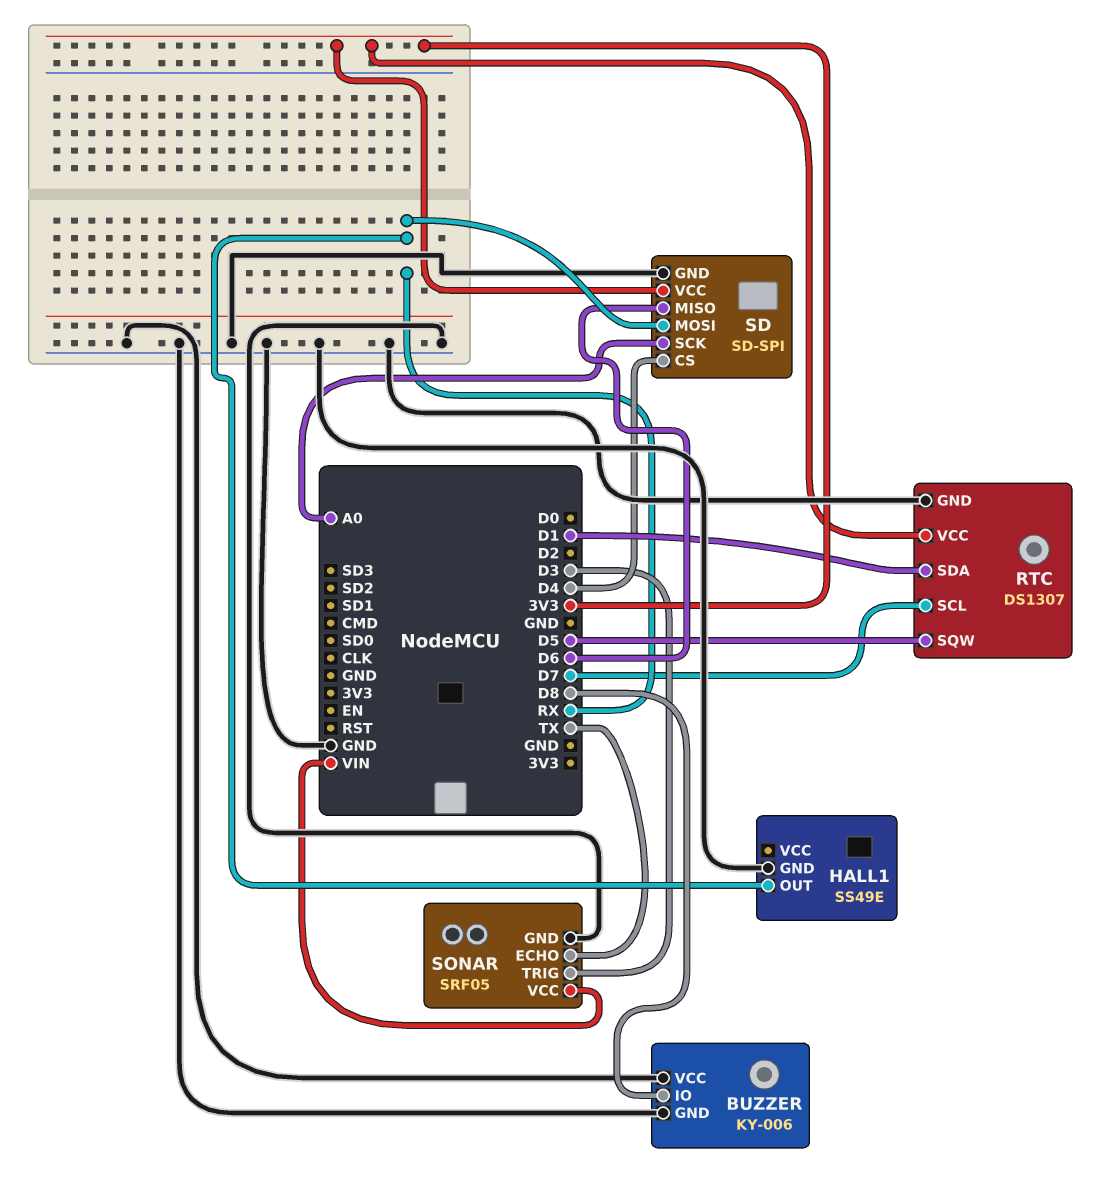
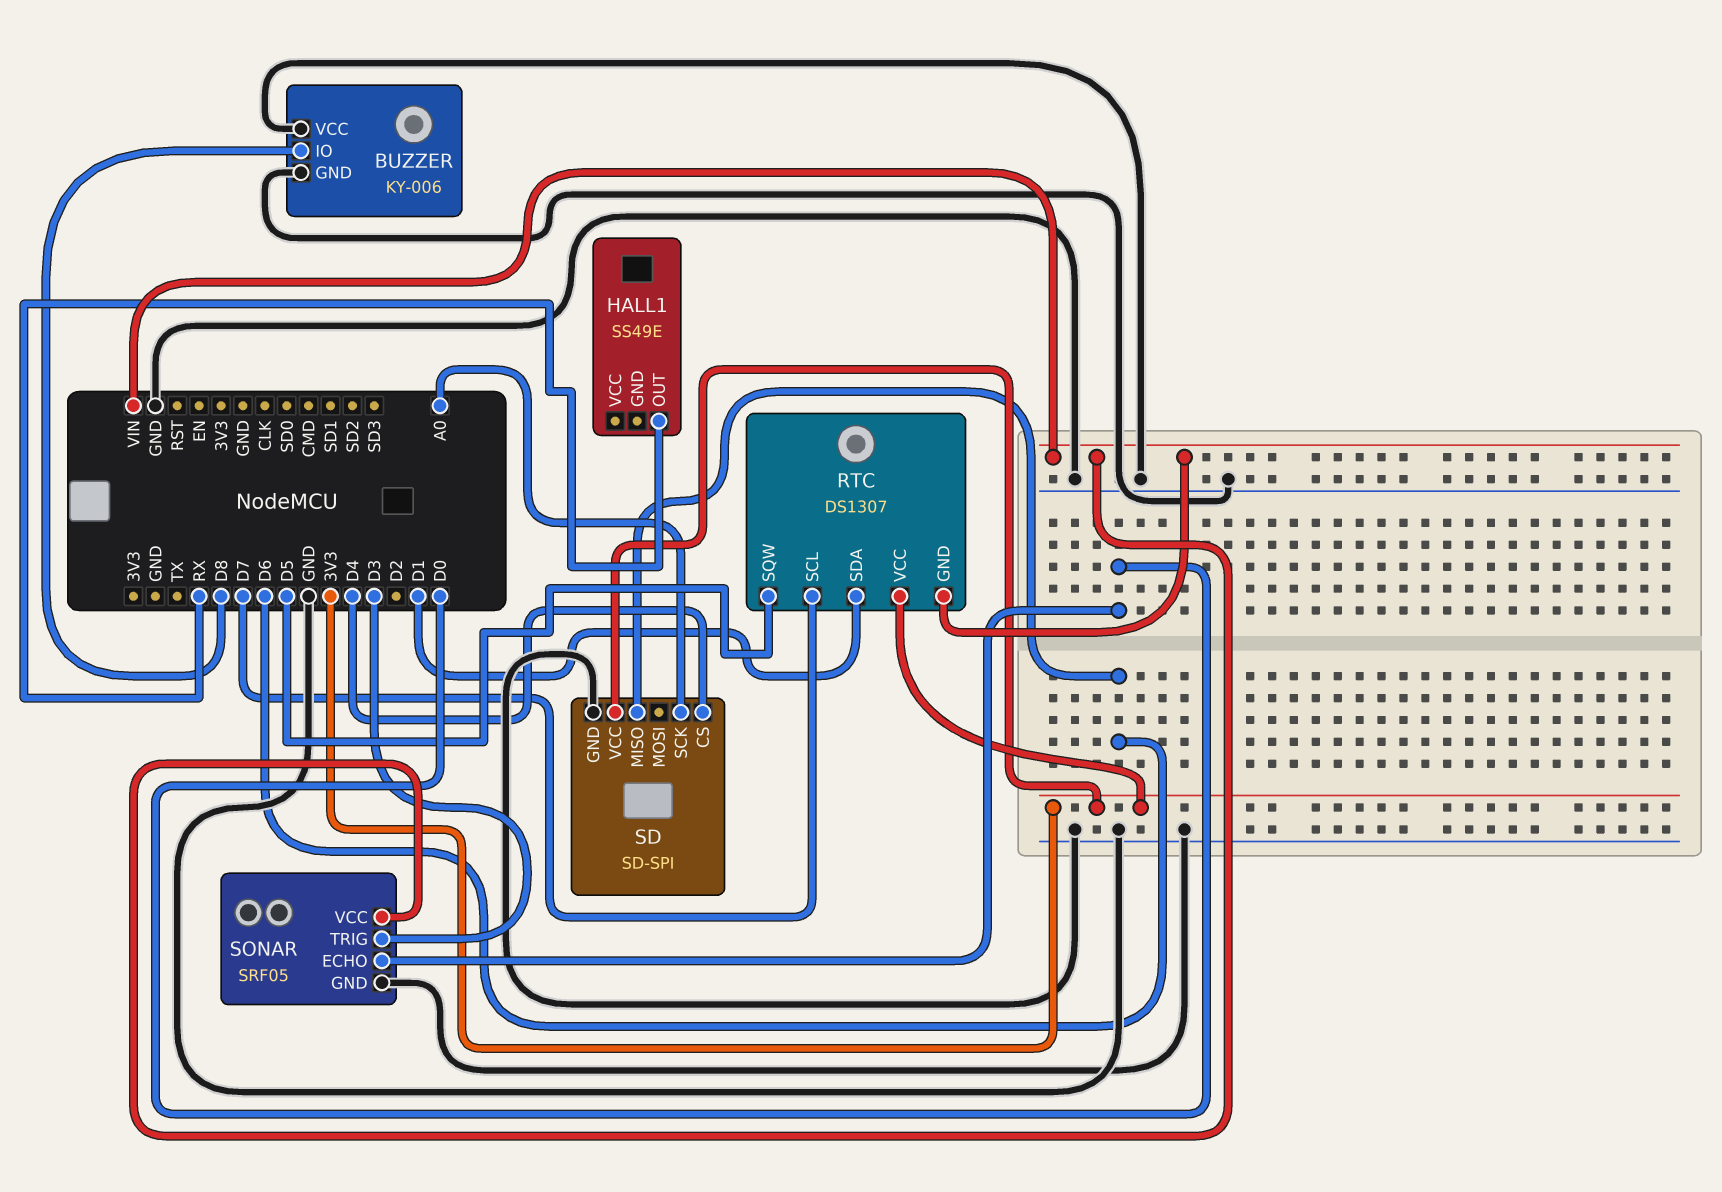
HALL1 pin GND: GND -> none
RTC pin GND: GND -> VIN
SD pin MOSI: RX -> none
SONAR pin ECHO: TX -> D0

